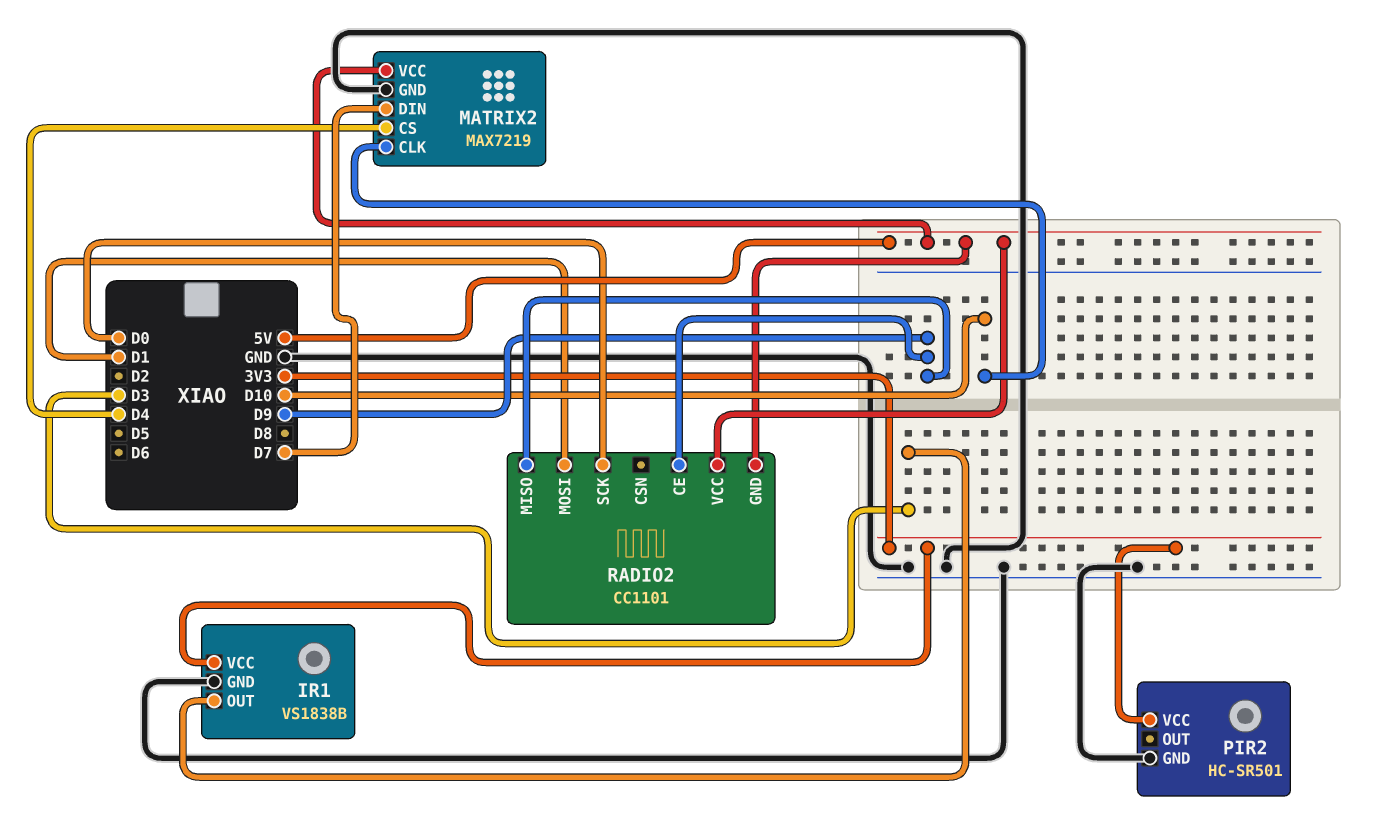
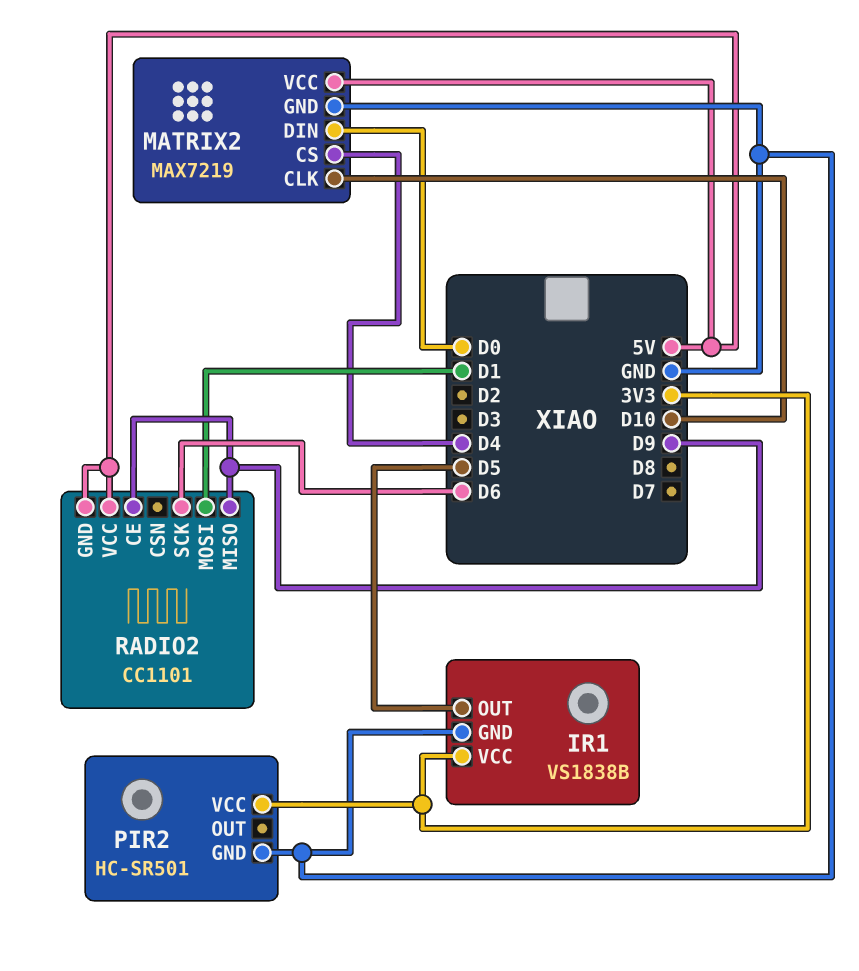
IR1 pin OUT: D3 -> D5
MATRIX2 pin DIN: D7 -> D0
RADIO2 pin SCK: D0 -> D6

